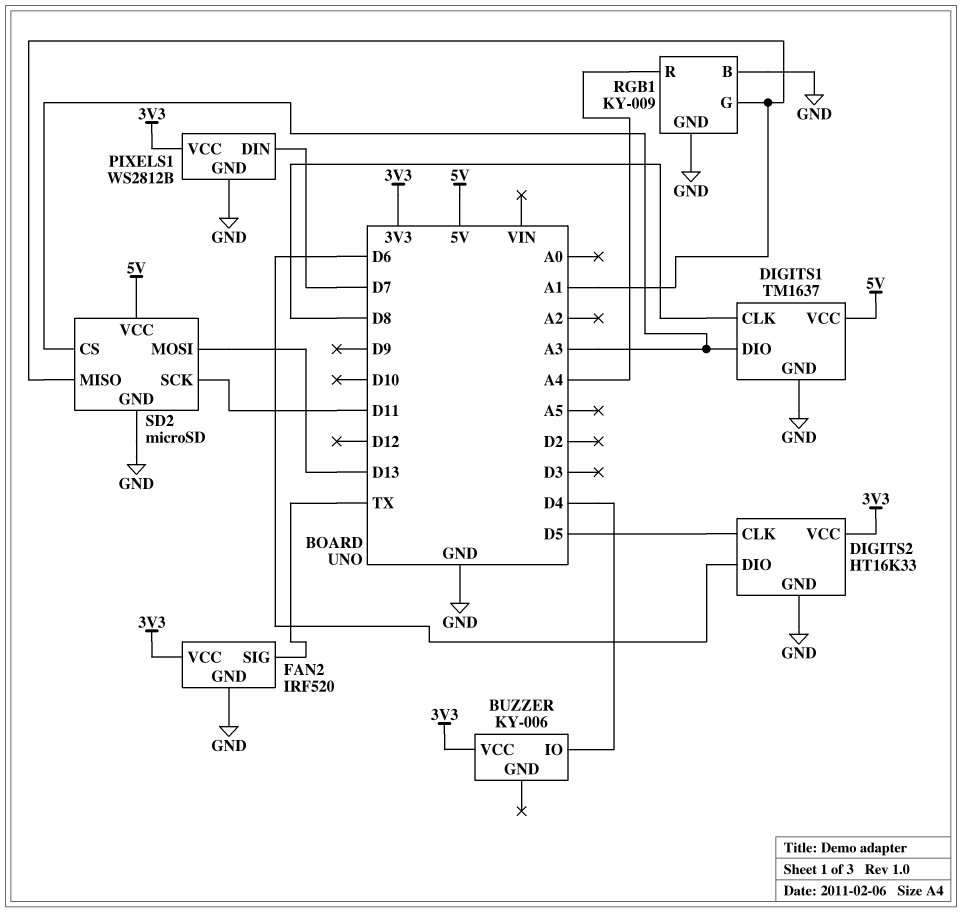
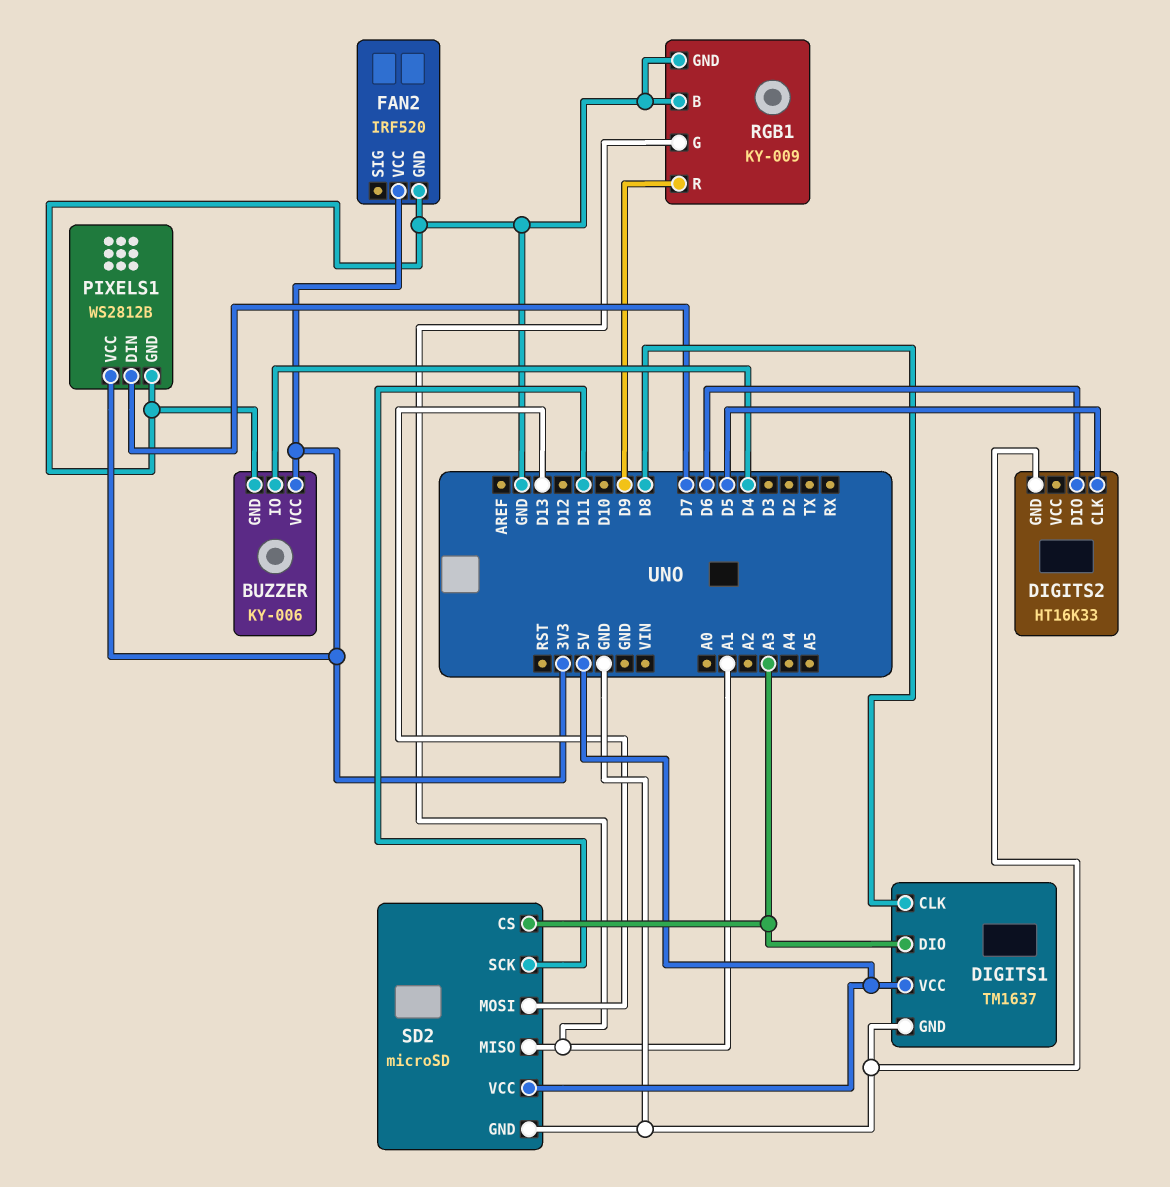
BUZZER pin GND: none -> GND
DIGITS2 pin VCC: 3V3 -> none
FAN2 pin SIG: TX -> none
RGB1 pin R: A4 -> D9

